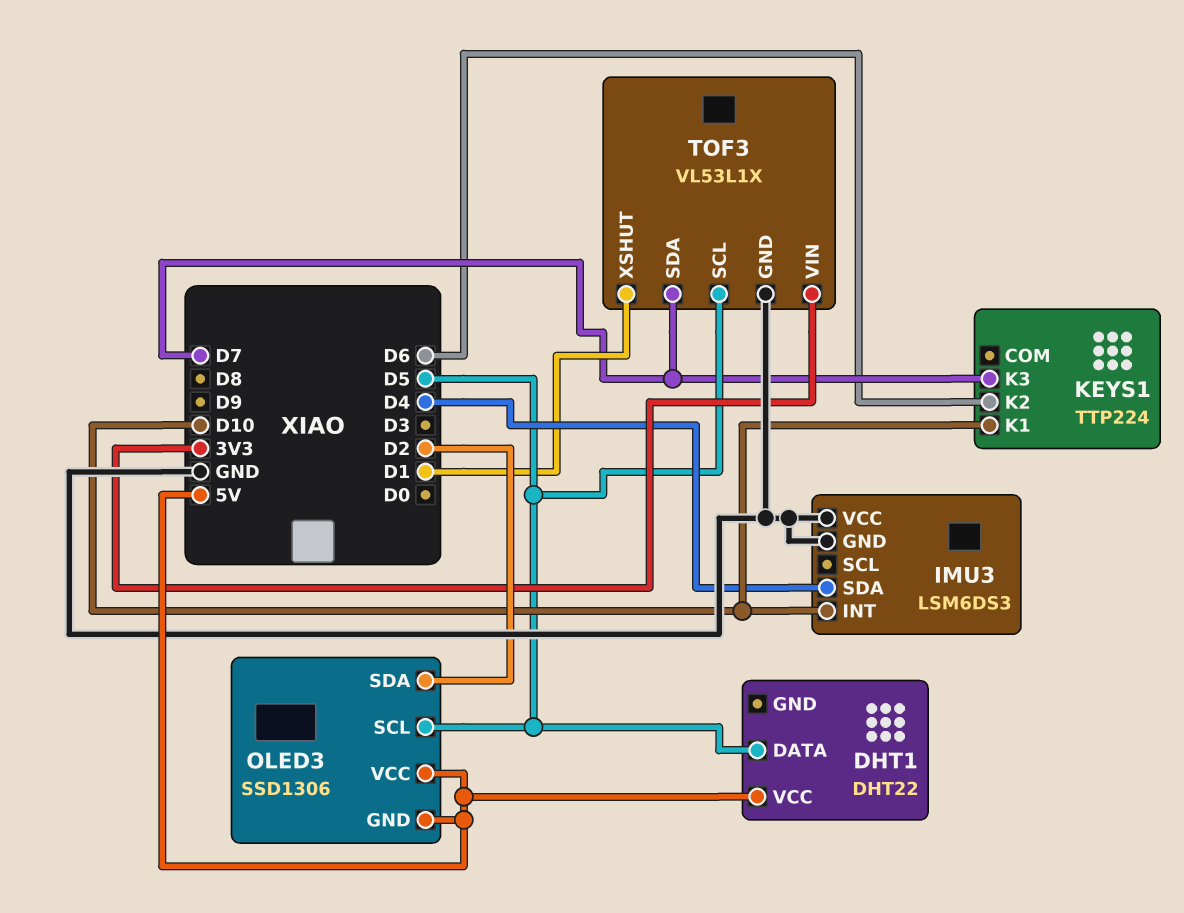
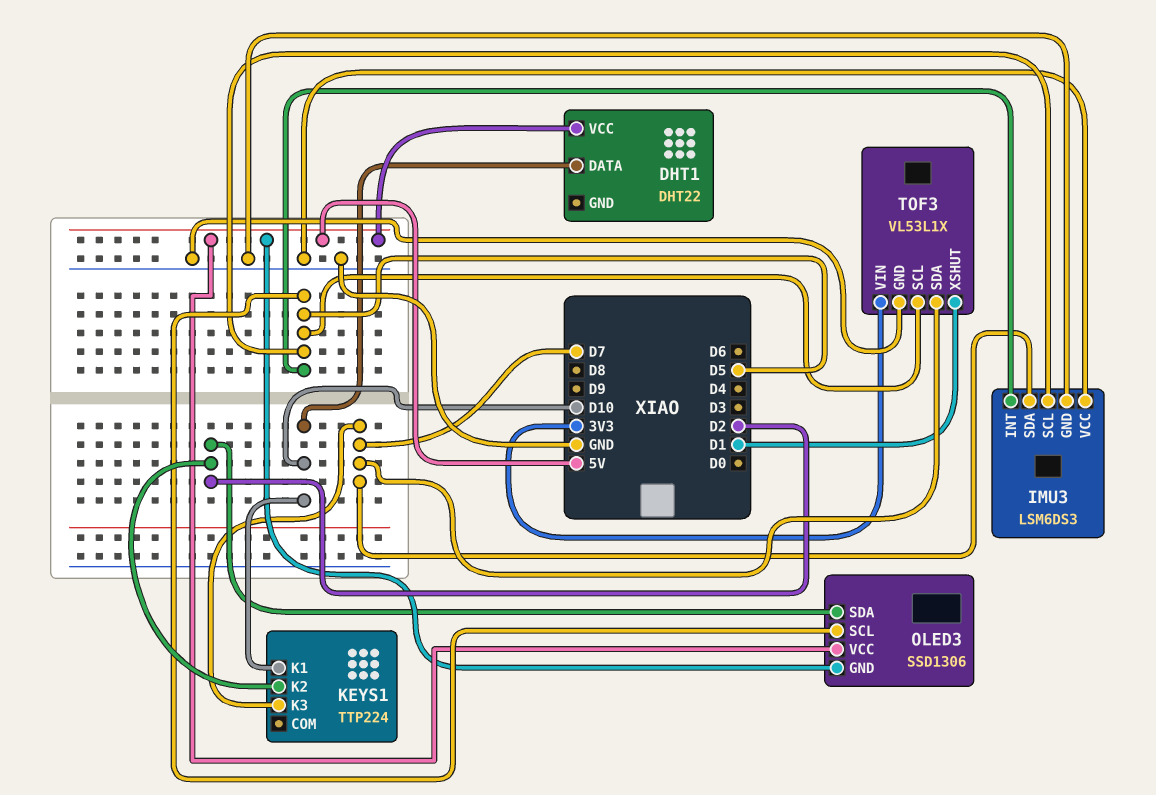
DHT1 pin DATA: D5 -> D10
IMU3 pin INT: D10 -> D5
IMU3 pin SCL: none -> D5
IMU3 pin SDA: D4 -> D7
KEYS1 pin K2: D6 -> D2

